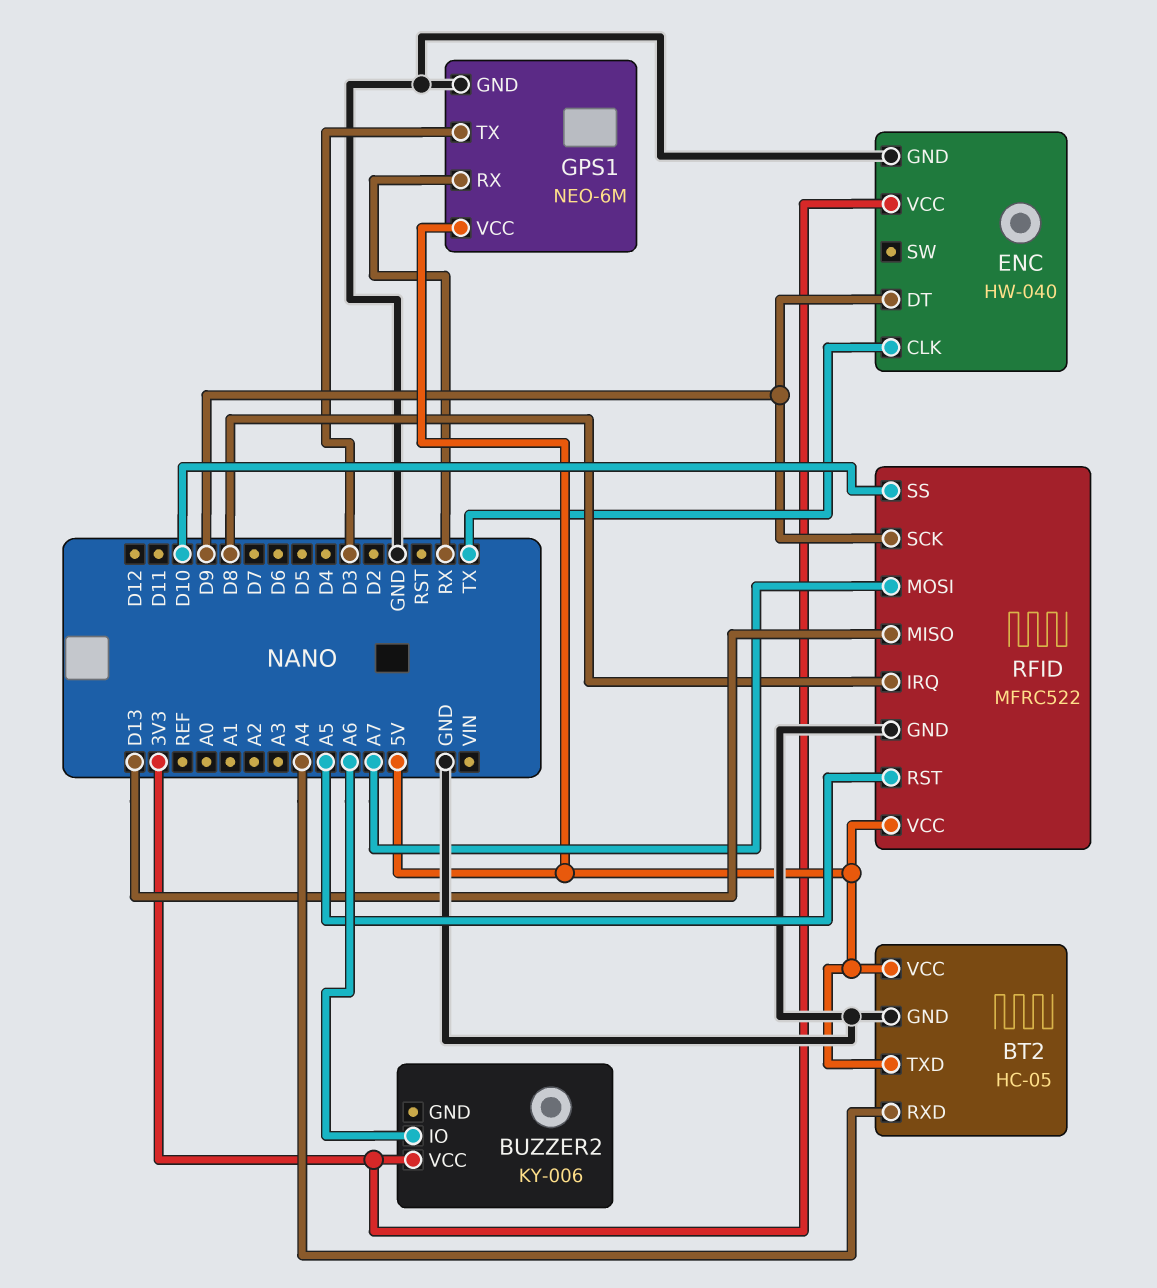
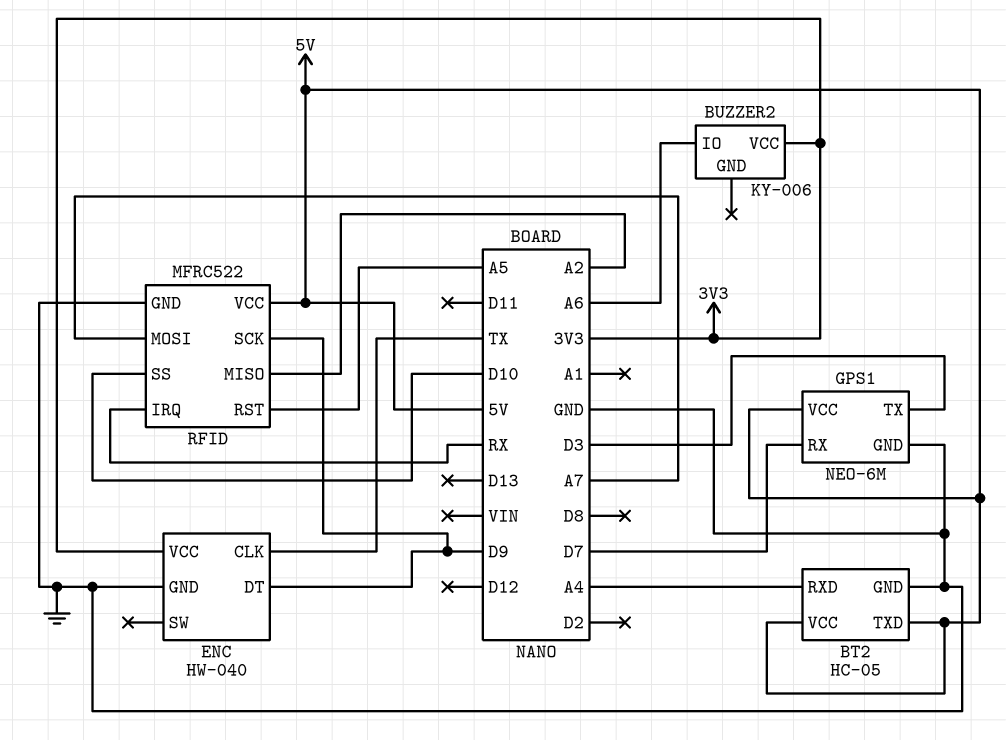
GPS1 pin RX: RX -> D7
RFID pin IRQ: D8 -> RX
RFID pin MISO: D13 -> A2

